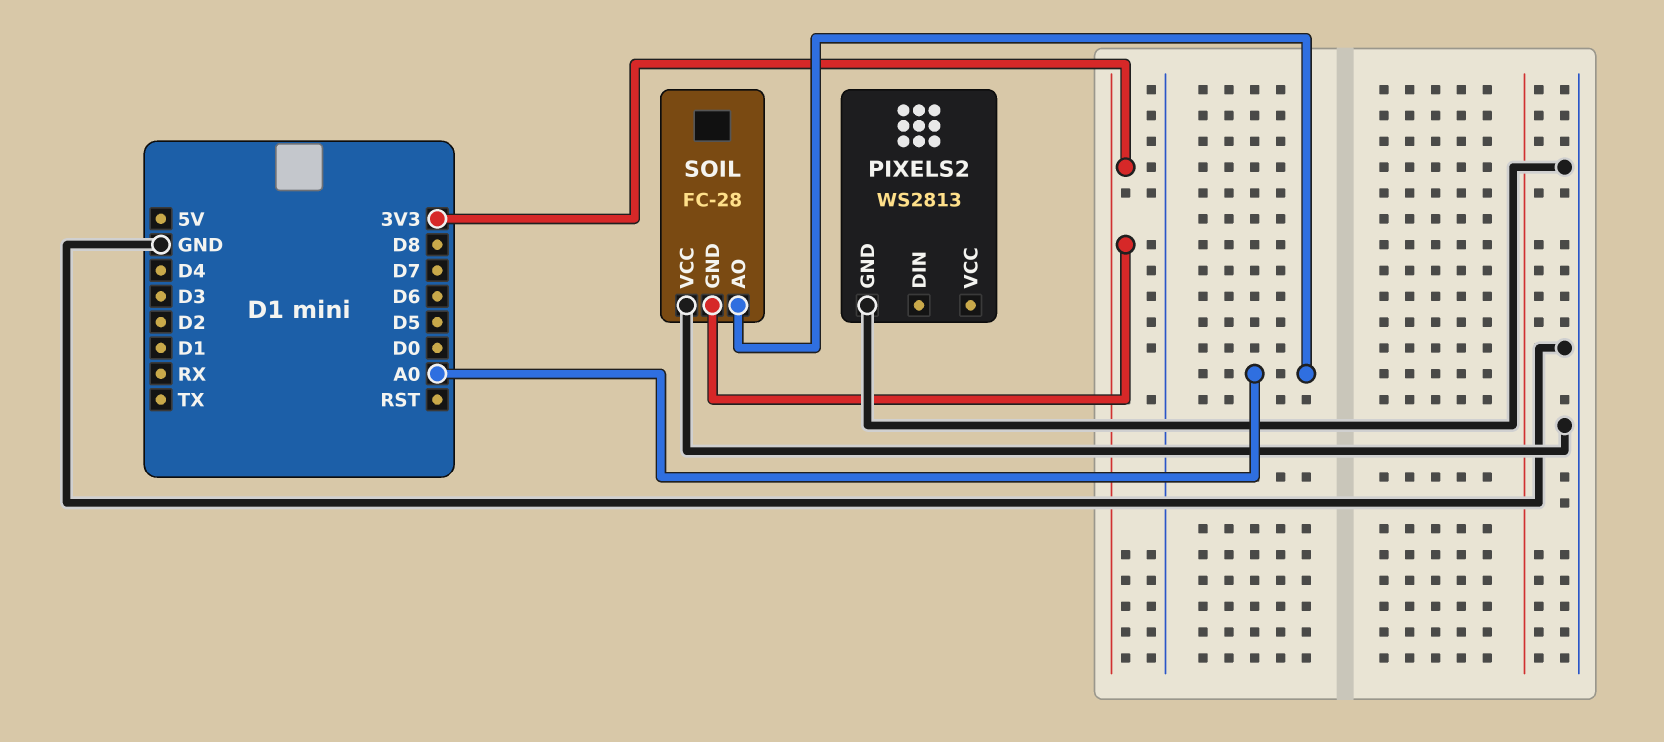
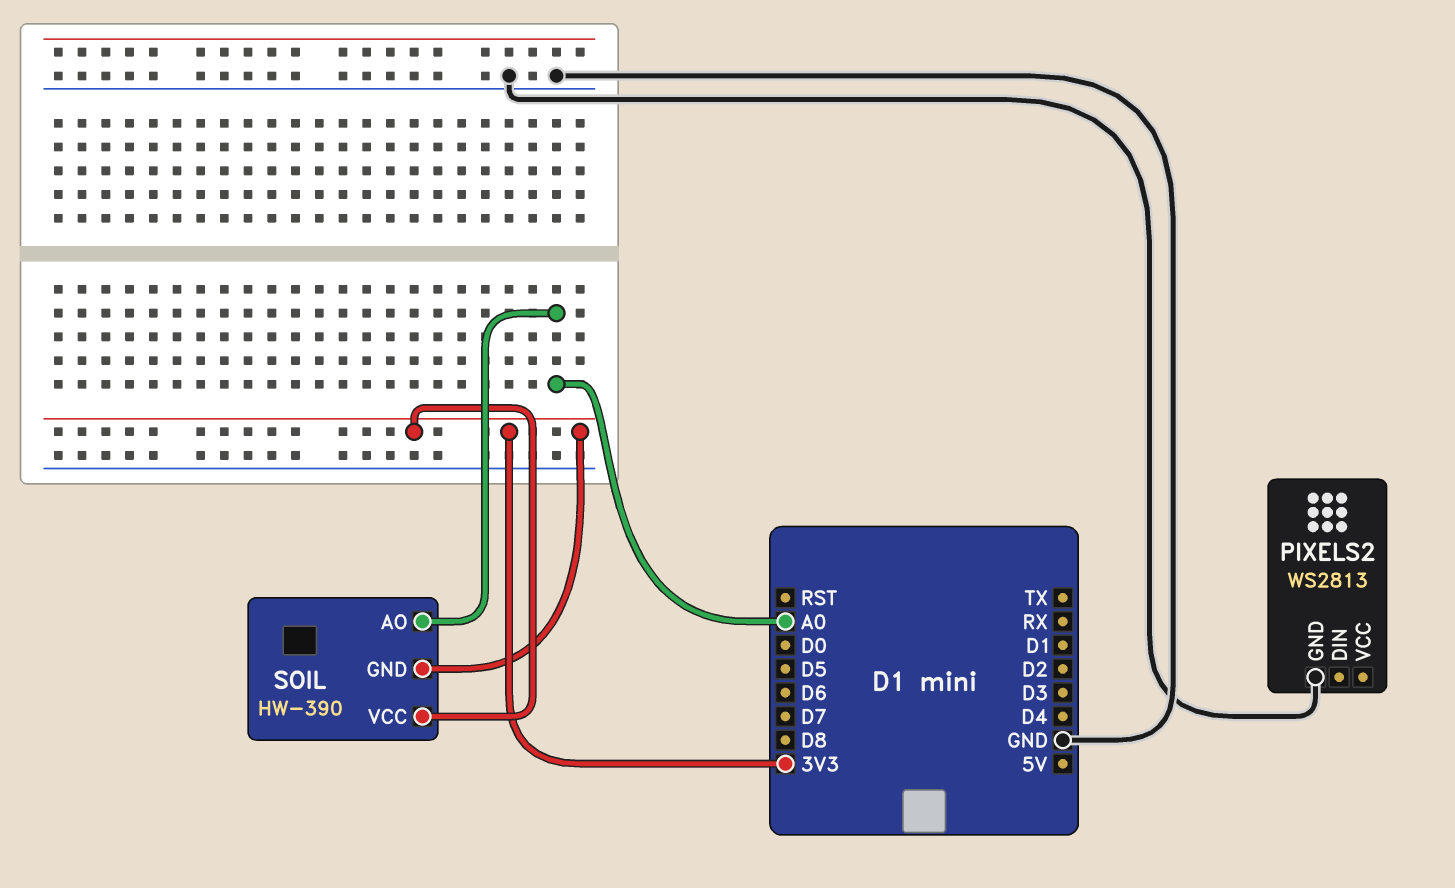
SOIL: FC-28 -> HW-390
SOIL pin VCC: GND -> 3V3

